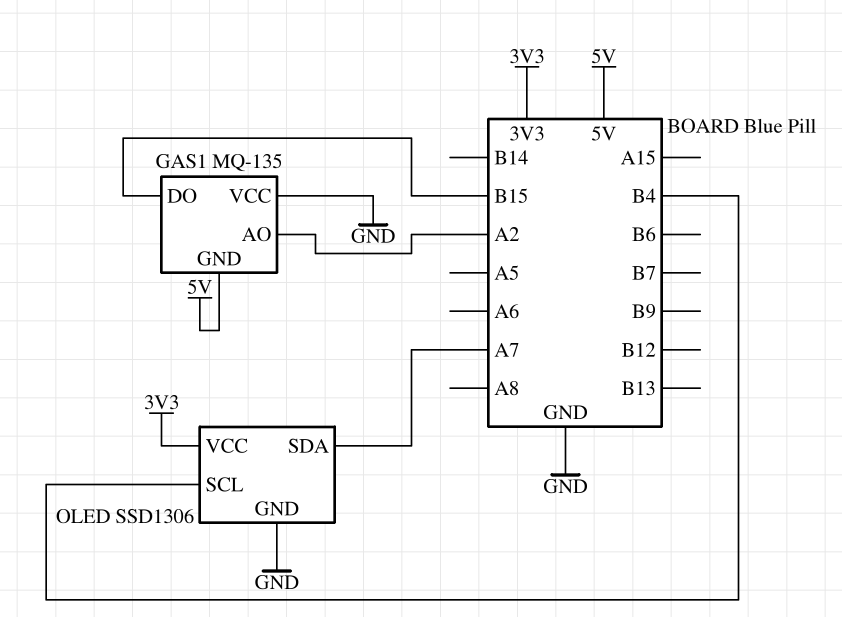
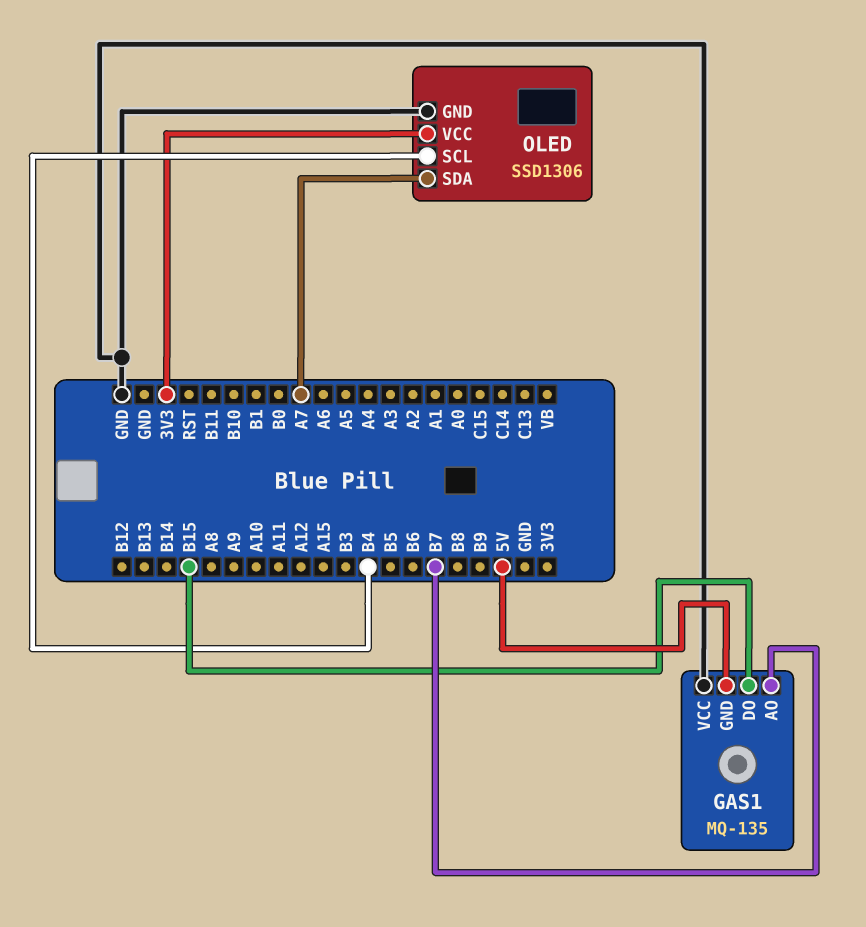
GAS1 pin AO: A2 -> B7

